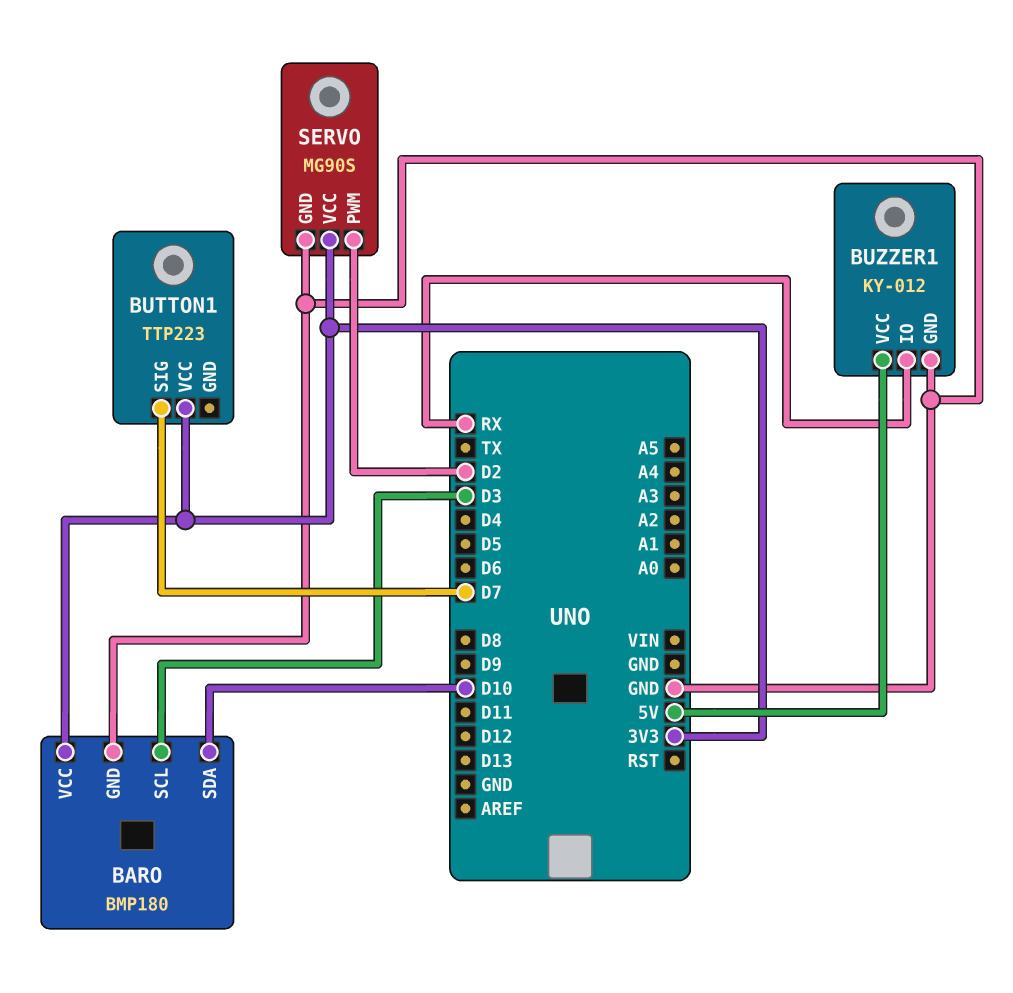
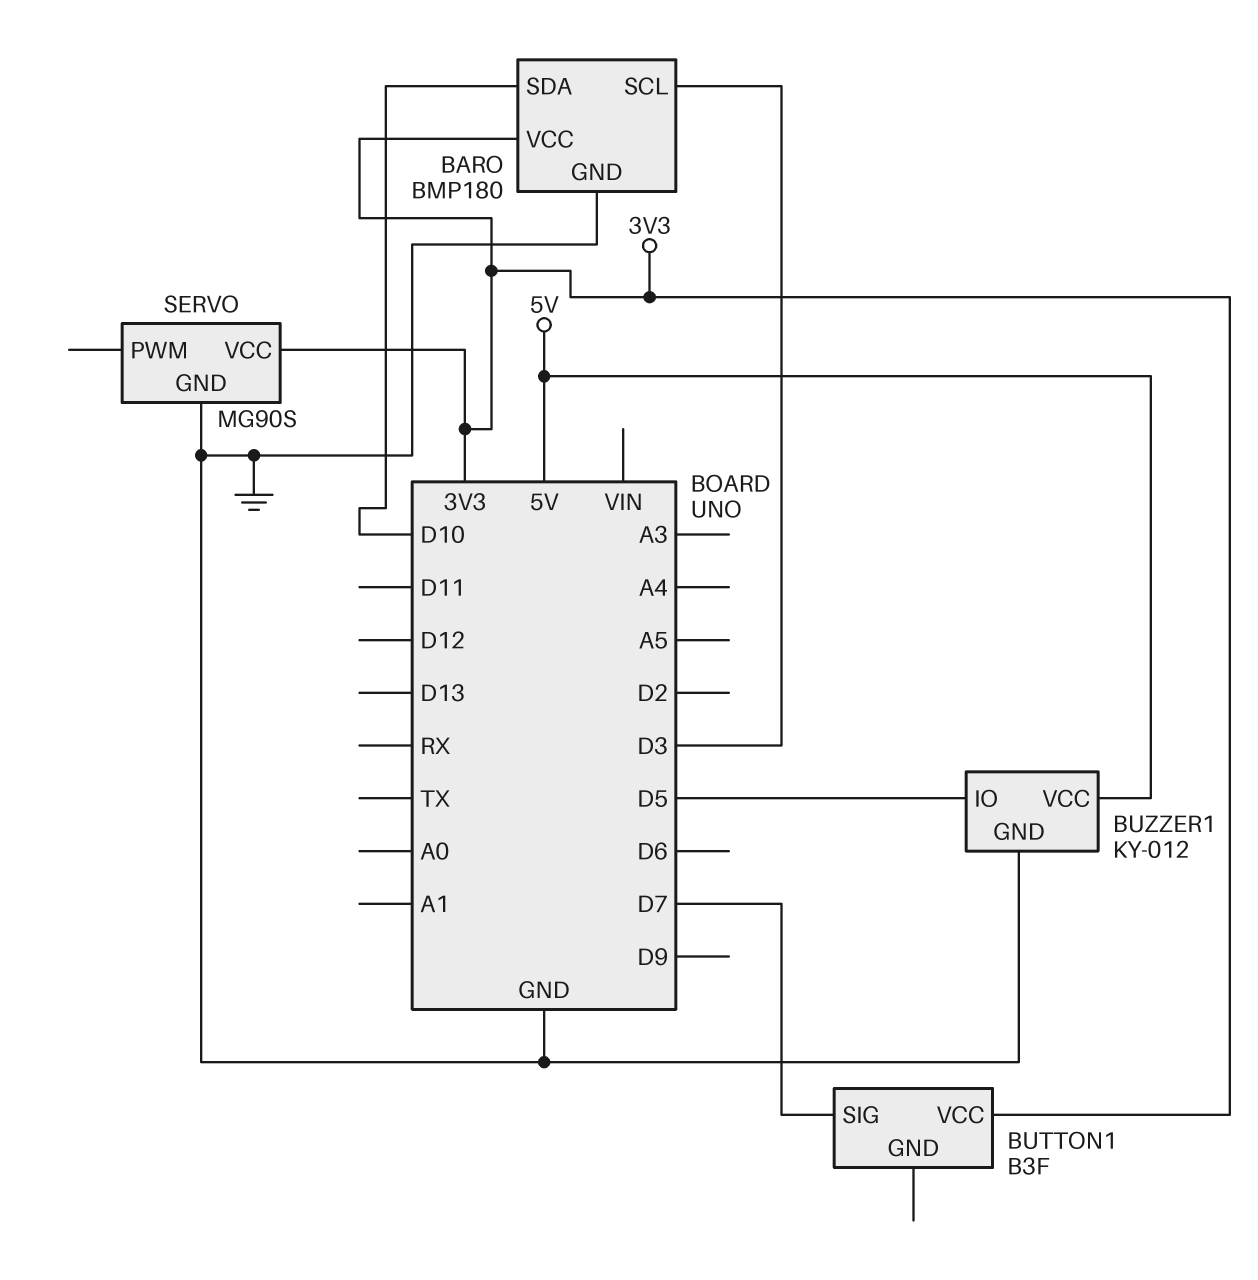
BUTTON1: TTP223 -> B3F
BUZZER1 pin IO: RX -> D5
SERVO pin PWM: D2 -> none

